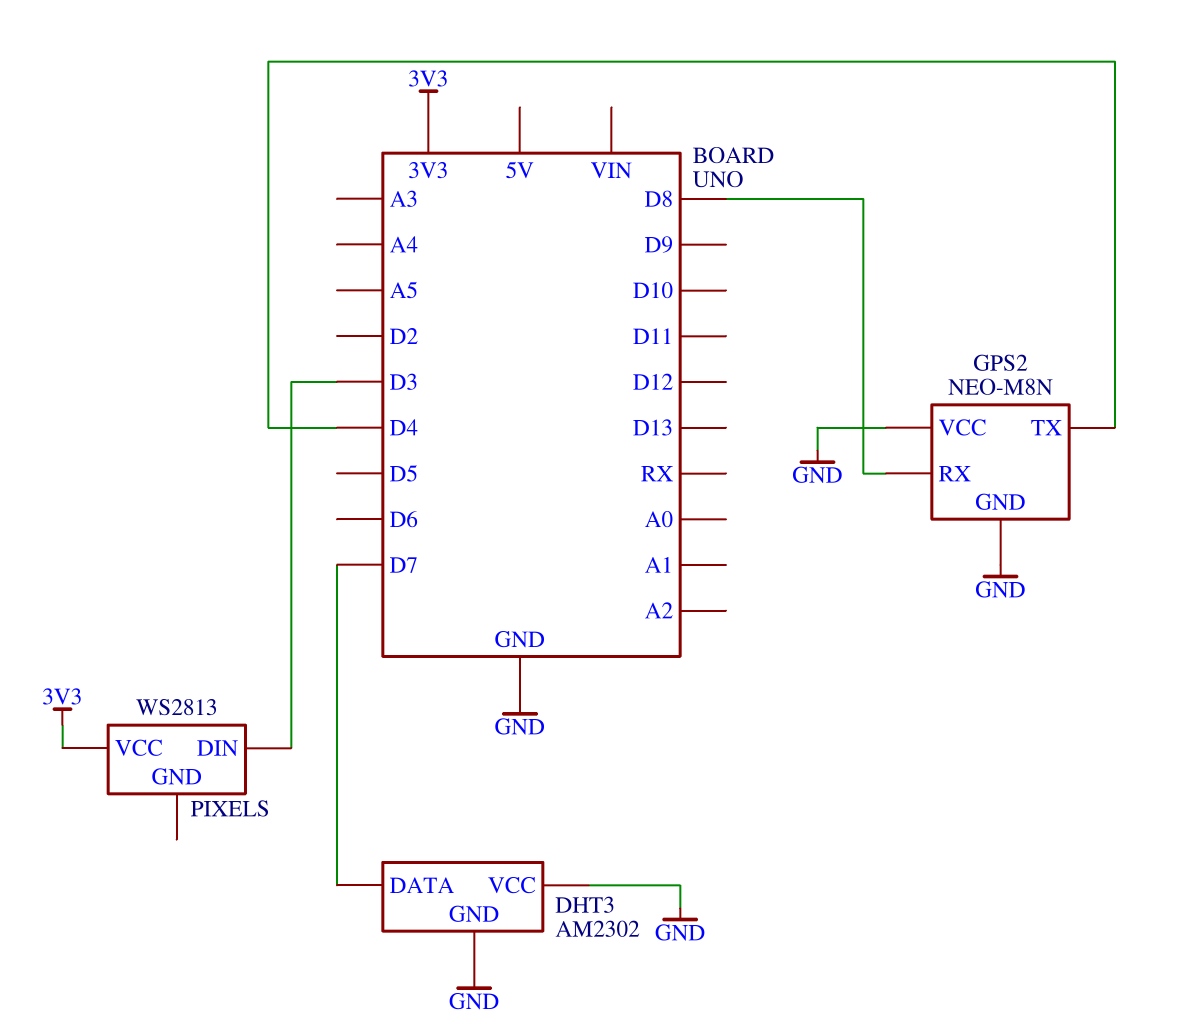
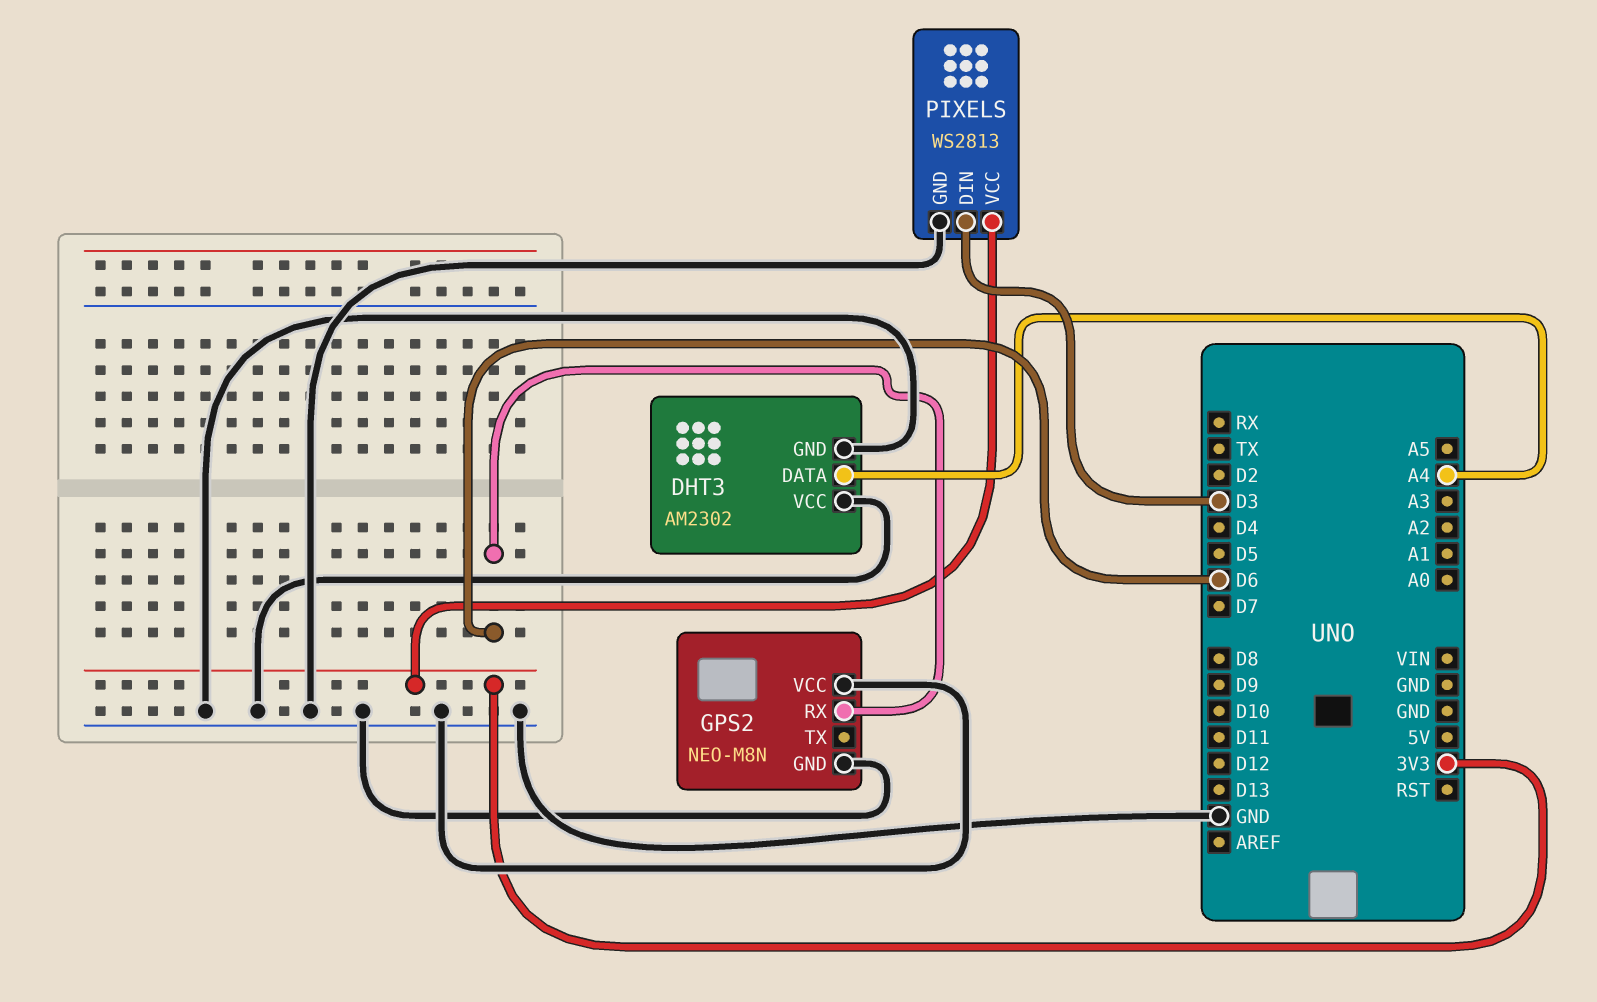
DHT3 pin DATA: D7 -> A4
GPS2 pin RX: D8 -> D6
GPS2 pin TX: D4 -> none
PIXELS pin GND: none -> GND

